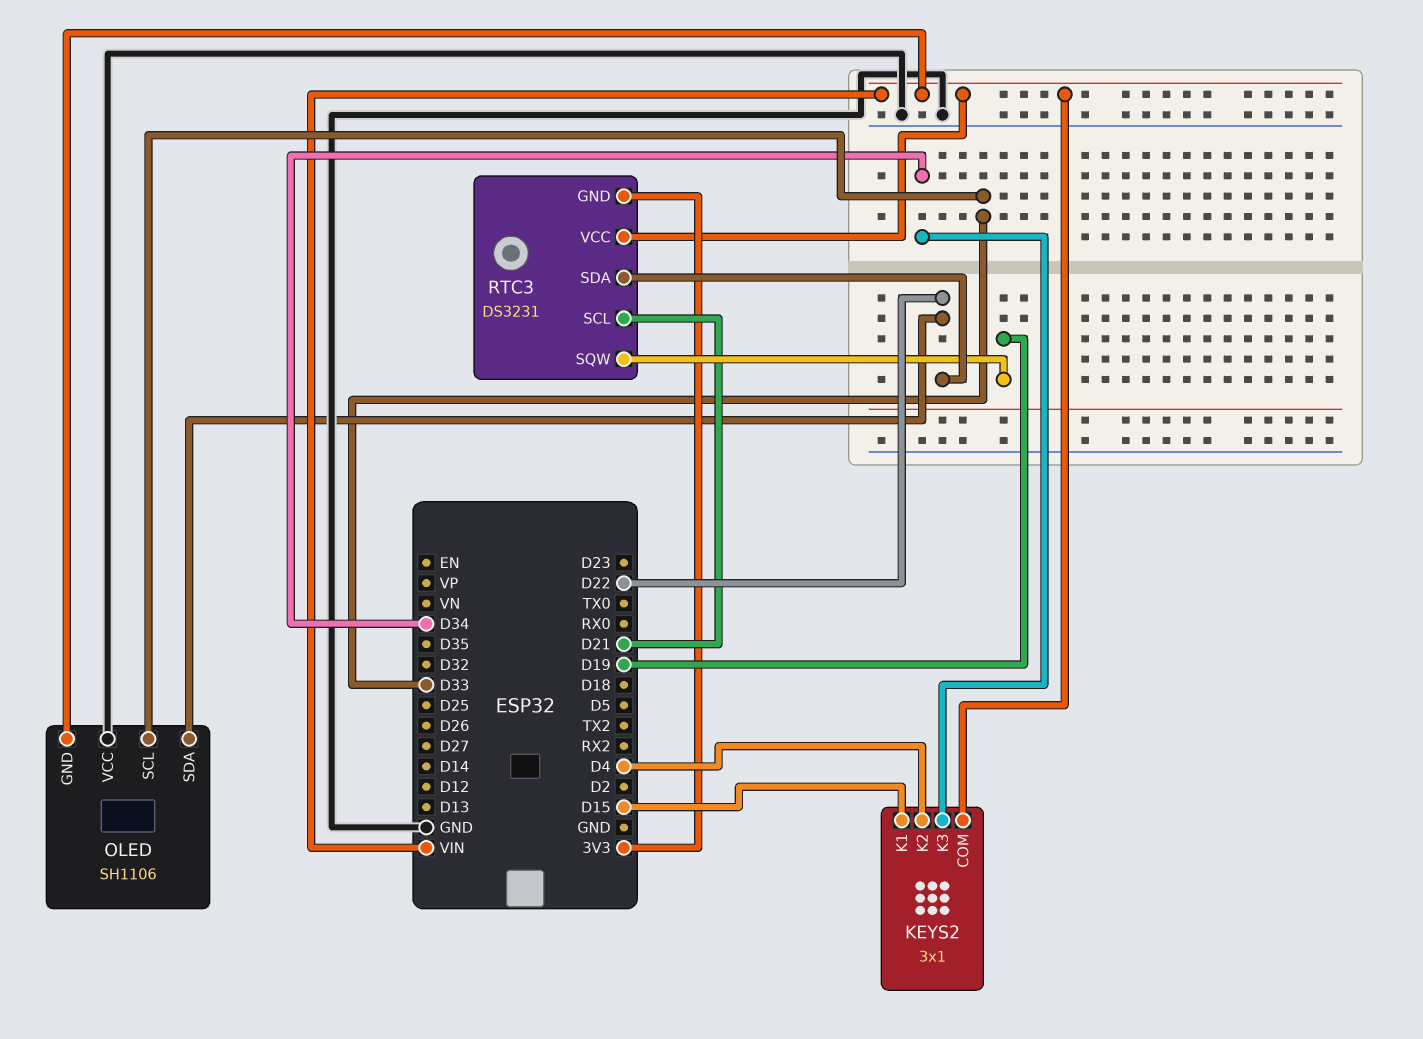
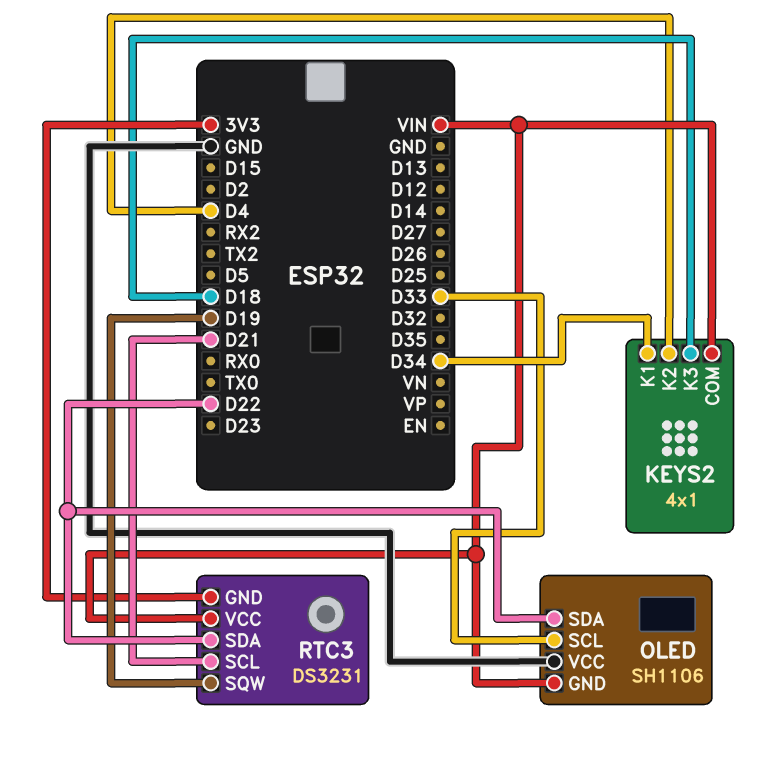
KEYS2: 3x1 -> 4x1
KEYS2 pin K1: D15 -> D34
KEYS2 pin K3: D34 -> D18

